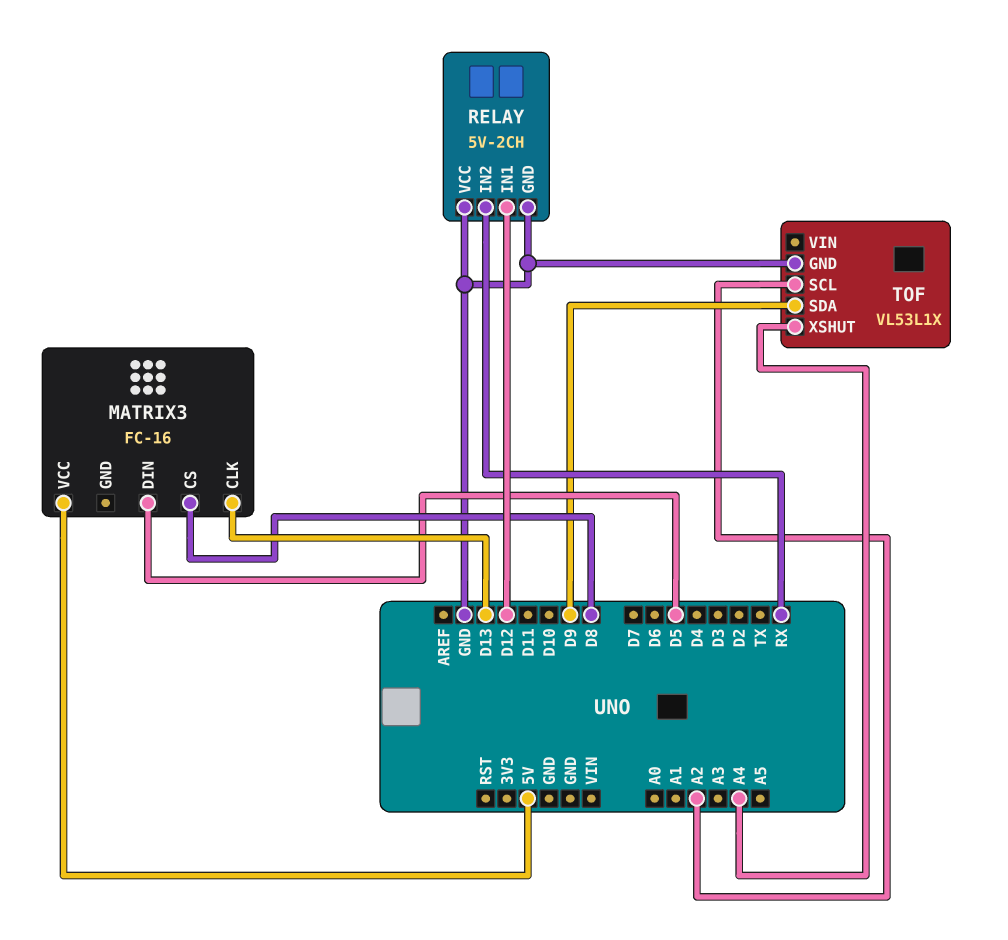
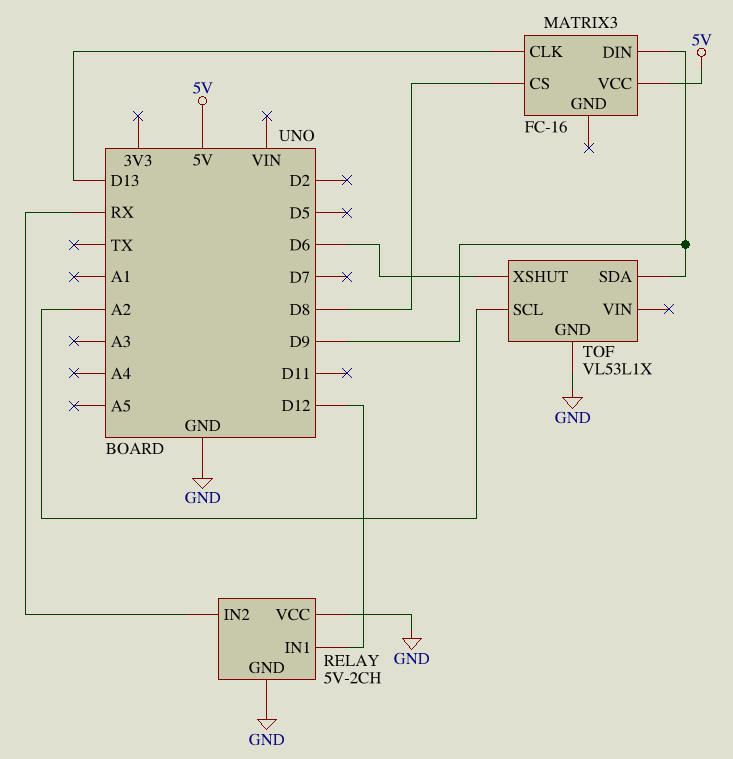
MATRIX3 pin DIN: D5 -> D9
TOF pin XSHUT: A4 -> D6

